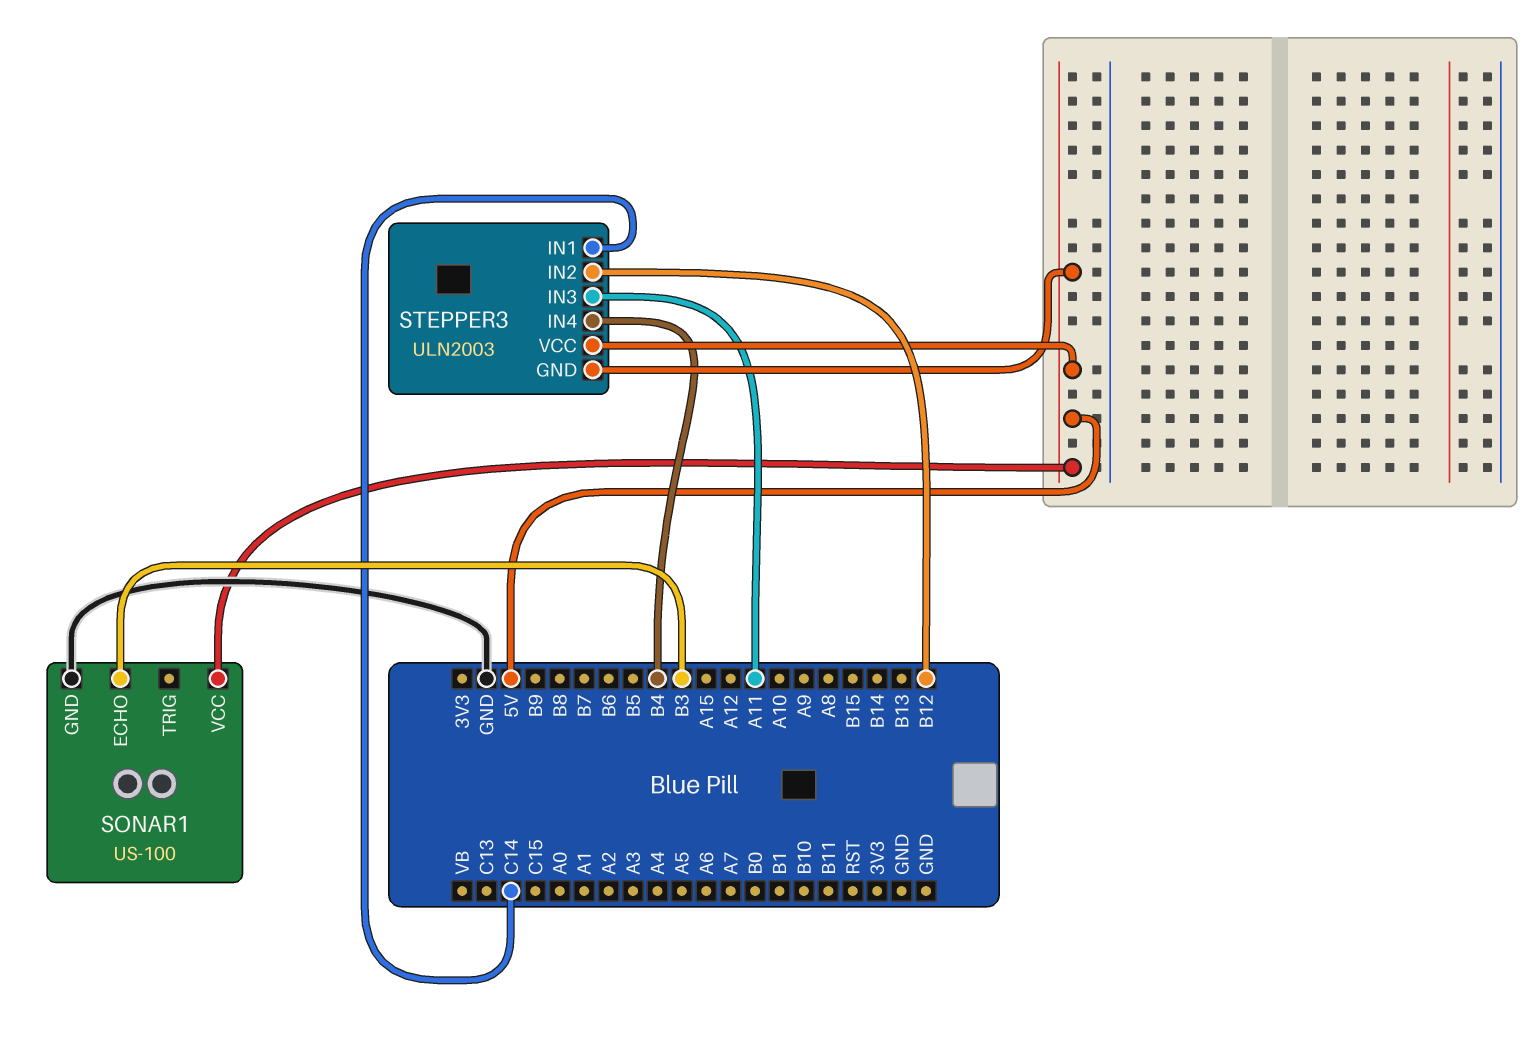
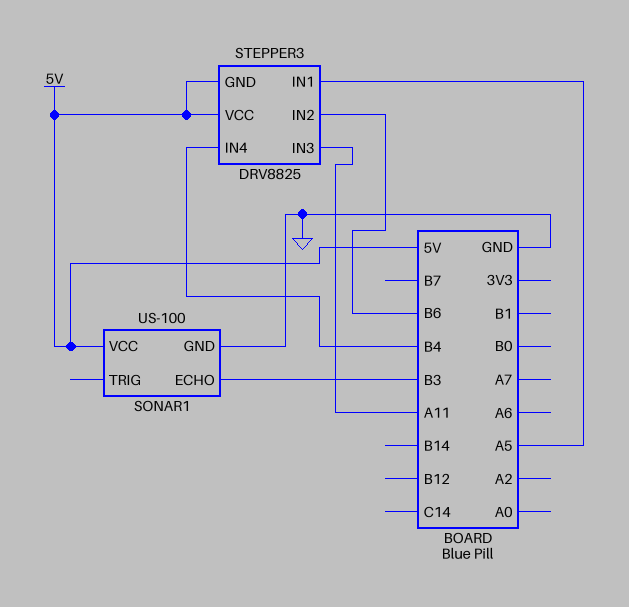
STEPPER3: ULN2003 -> DRV8825
STEPPER3 pin IN1: C14 -> A5
STEPPER3 pin IN2: B12 -> B6

